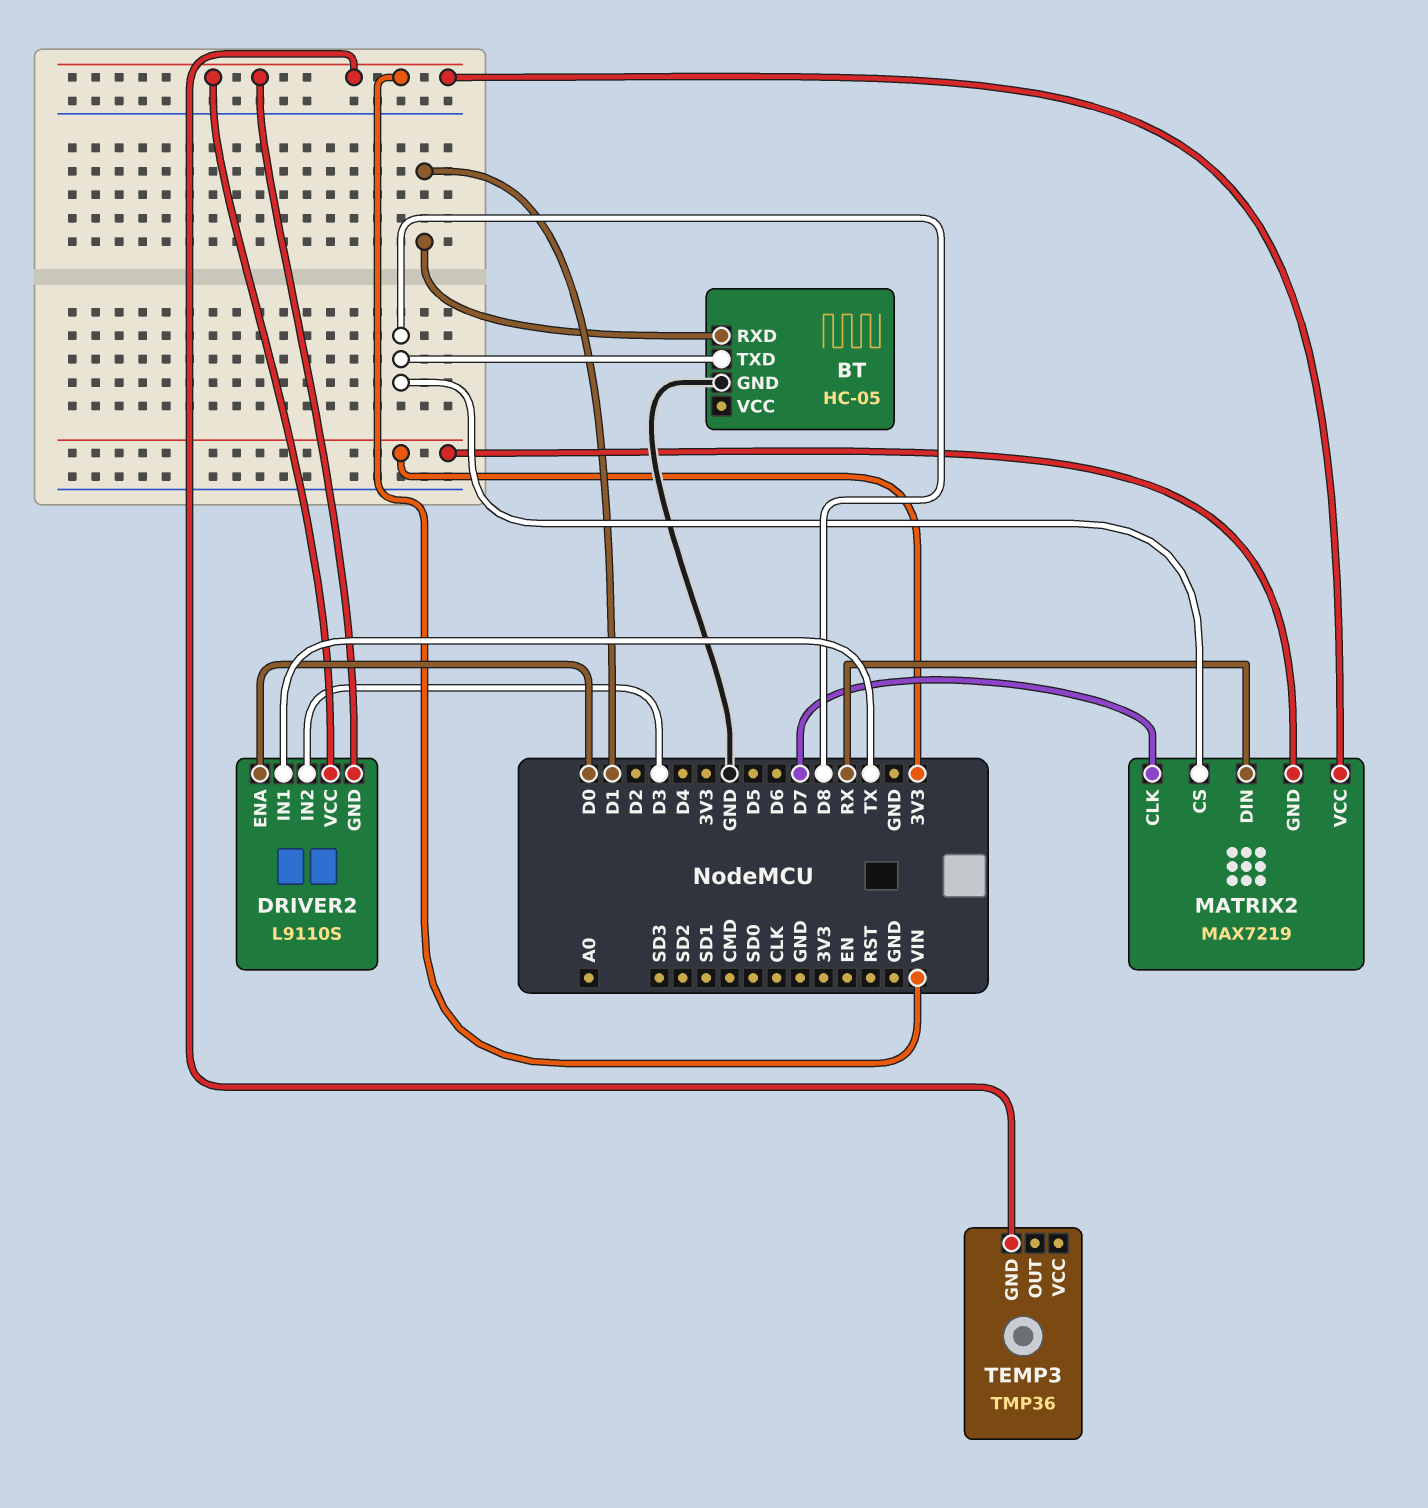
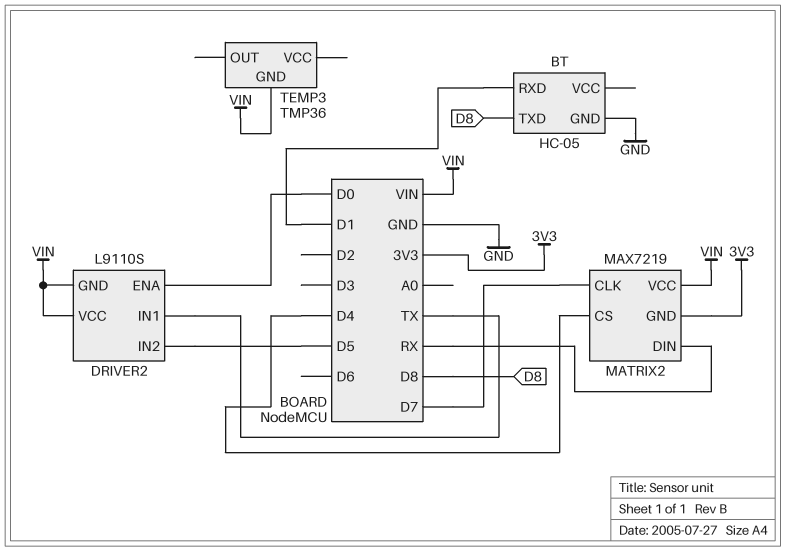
DRIVER2 pin IN2: D3 -> D5
MATRIX2 pin CS: D8 -> D4

